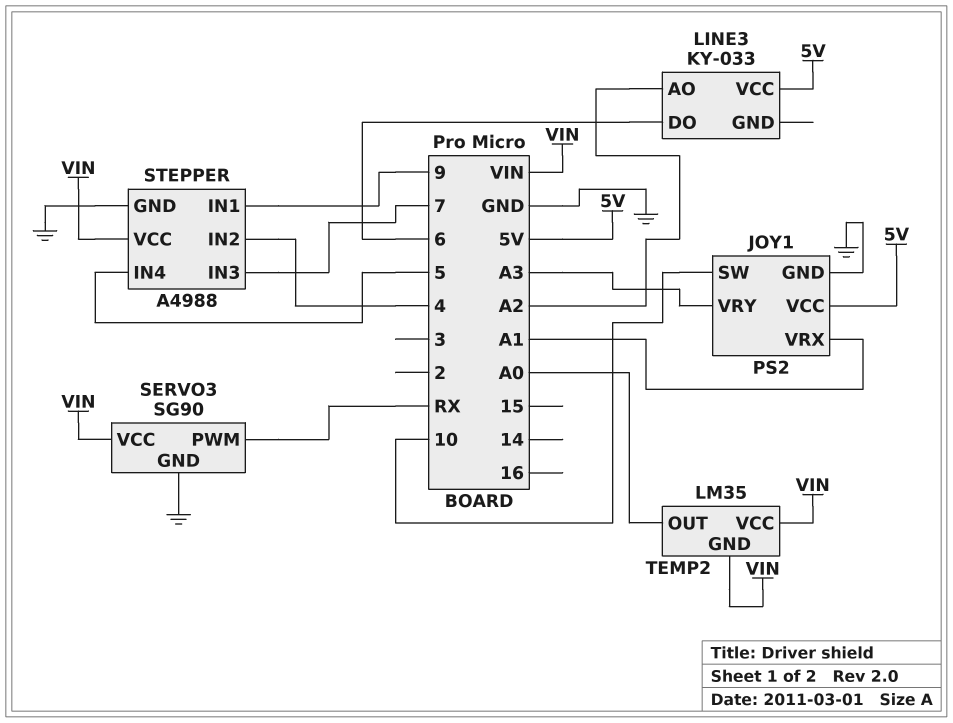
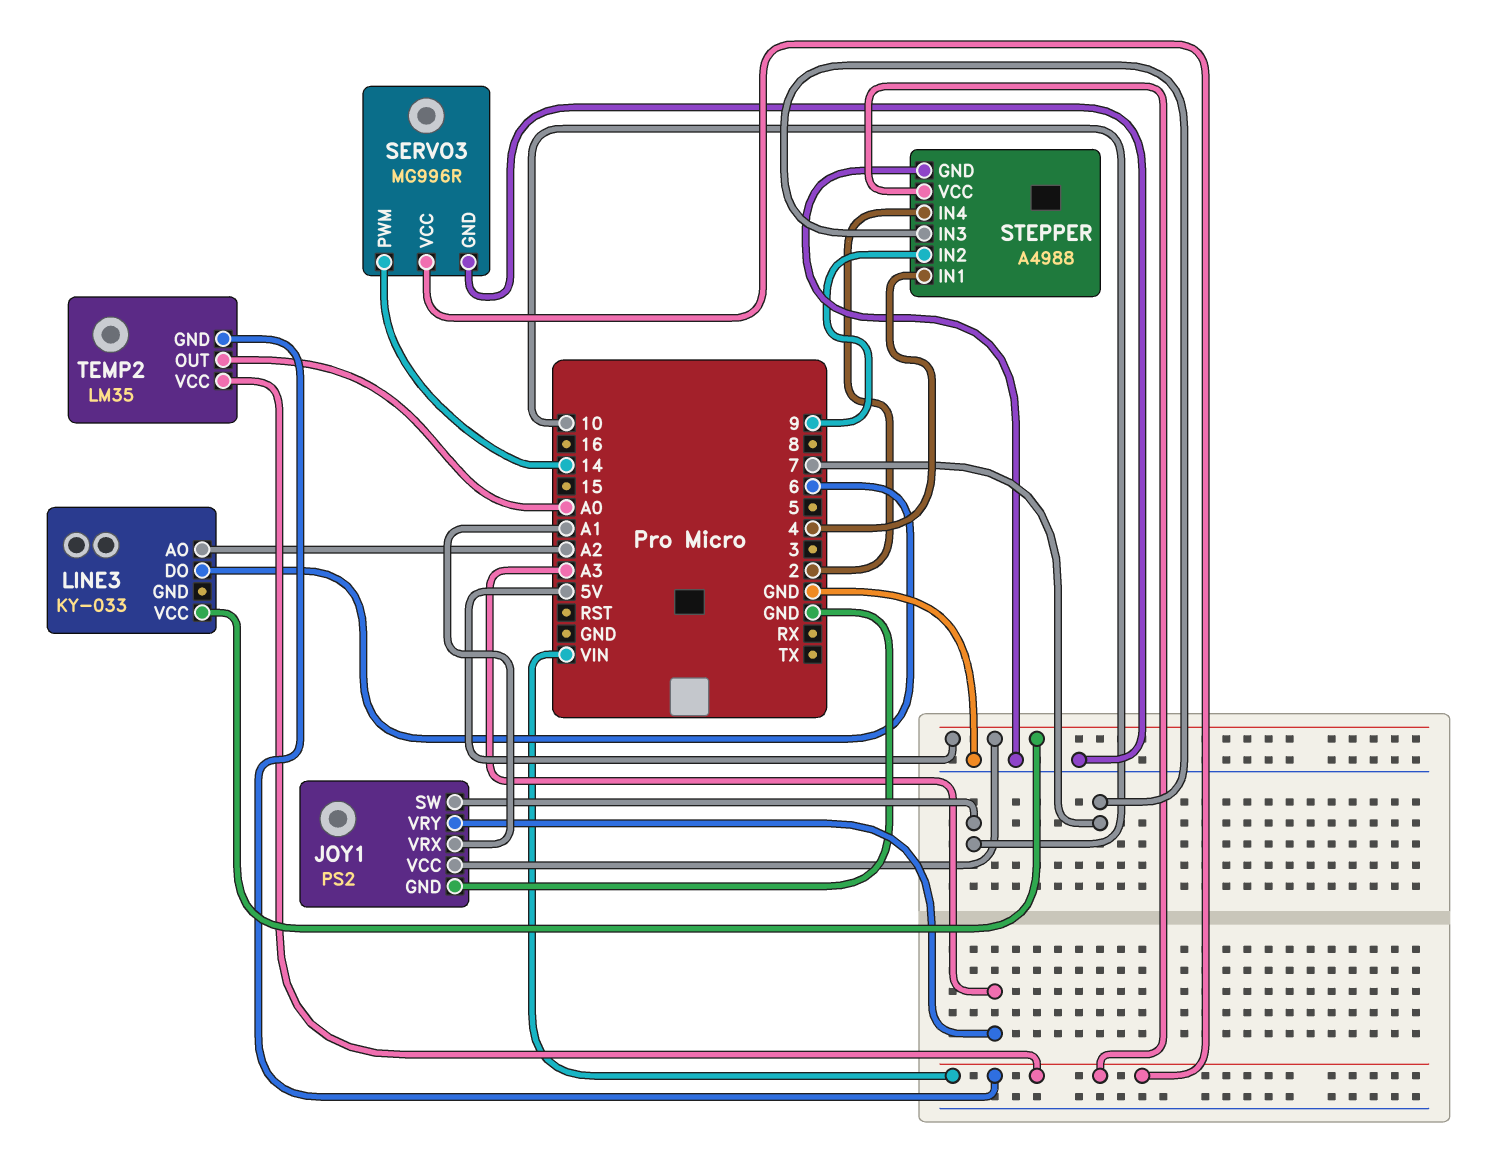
SERVO3: SG90 -> MG996R
SERVO3 pin PWM: RX -> 14
STEPPER pin IN1: 9 -> 4
STEPPER pin IN2: 4 -> 9
STEPPER pin IN4: 5 -> 2

